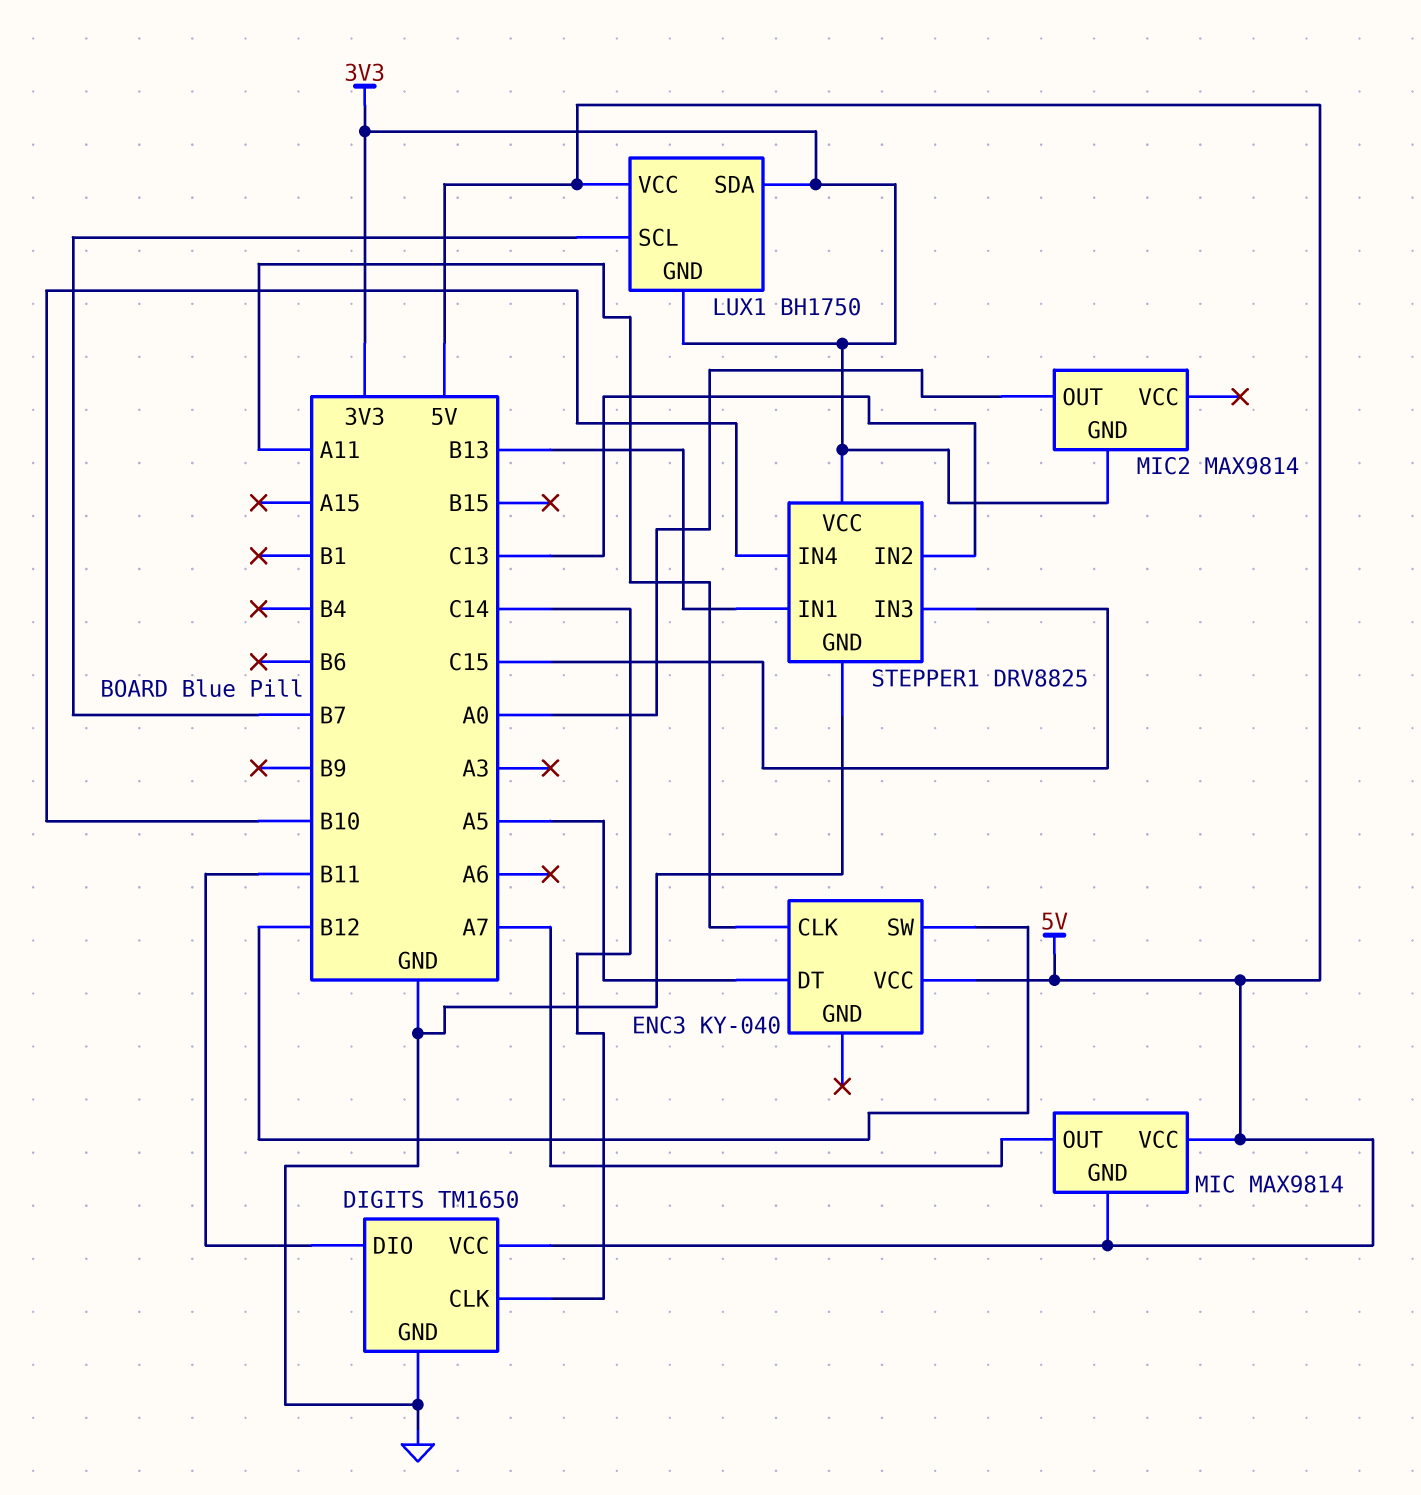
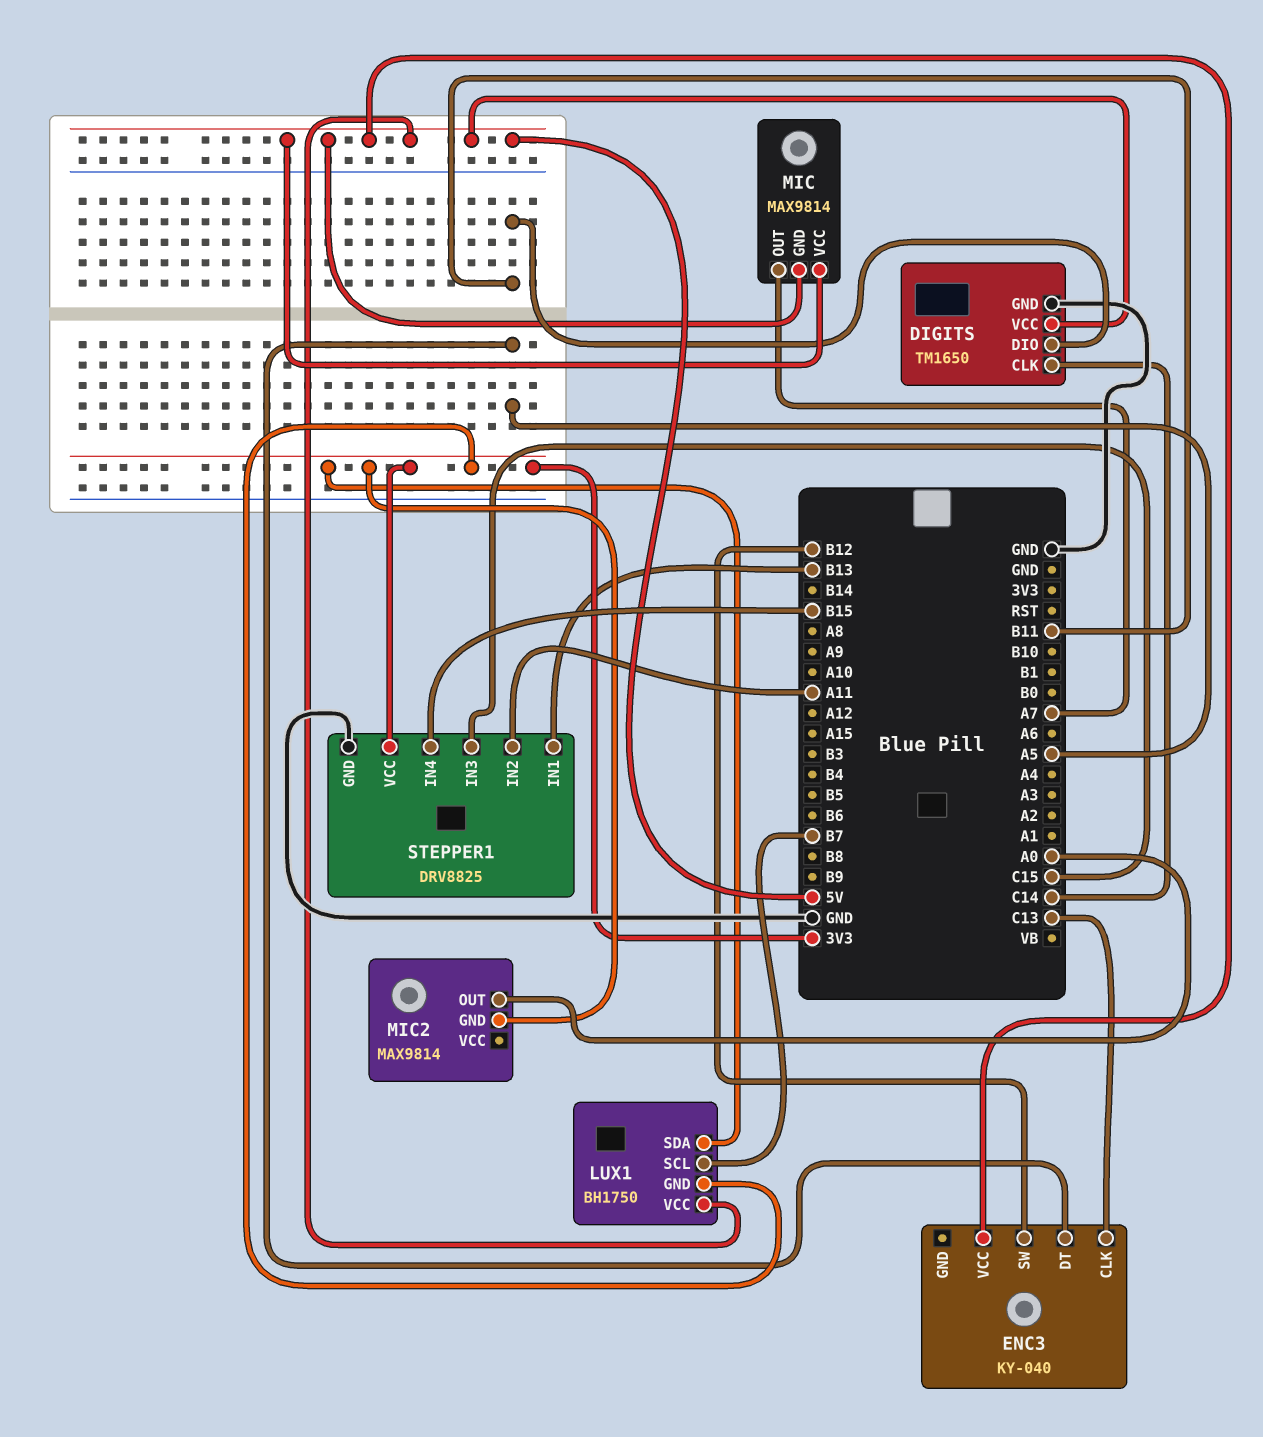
ENC3 pin CLK: A11 -> C13
STEPPER1 pin IN2: C13 -> A11
STEPPER1 pin IN4: B10 -> B15

